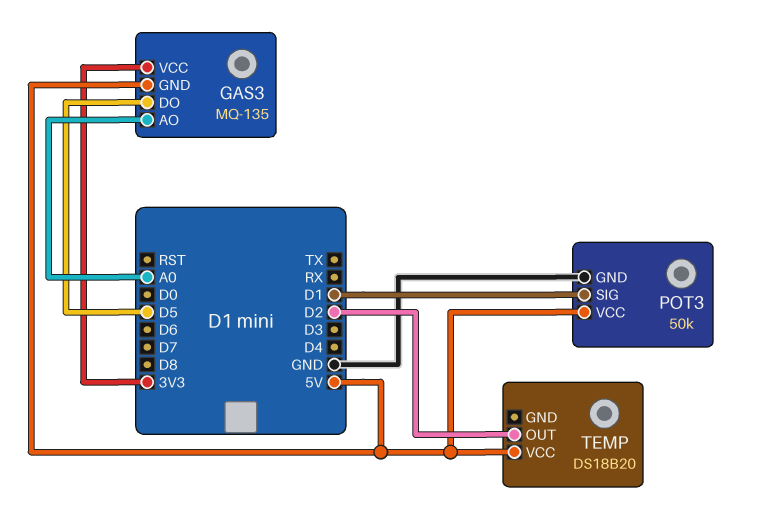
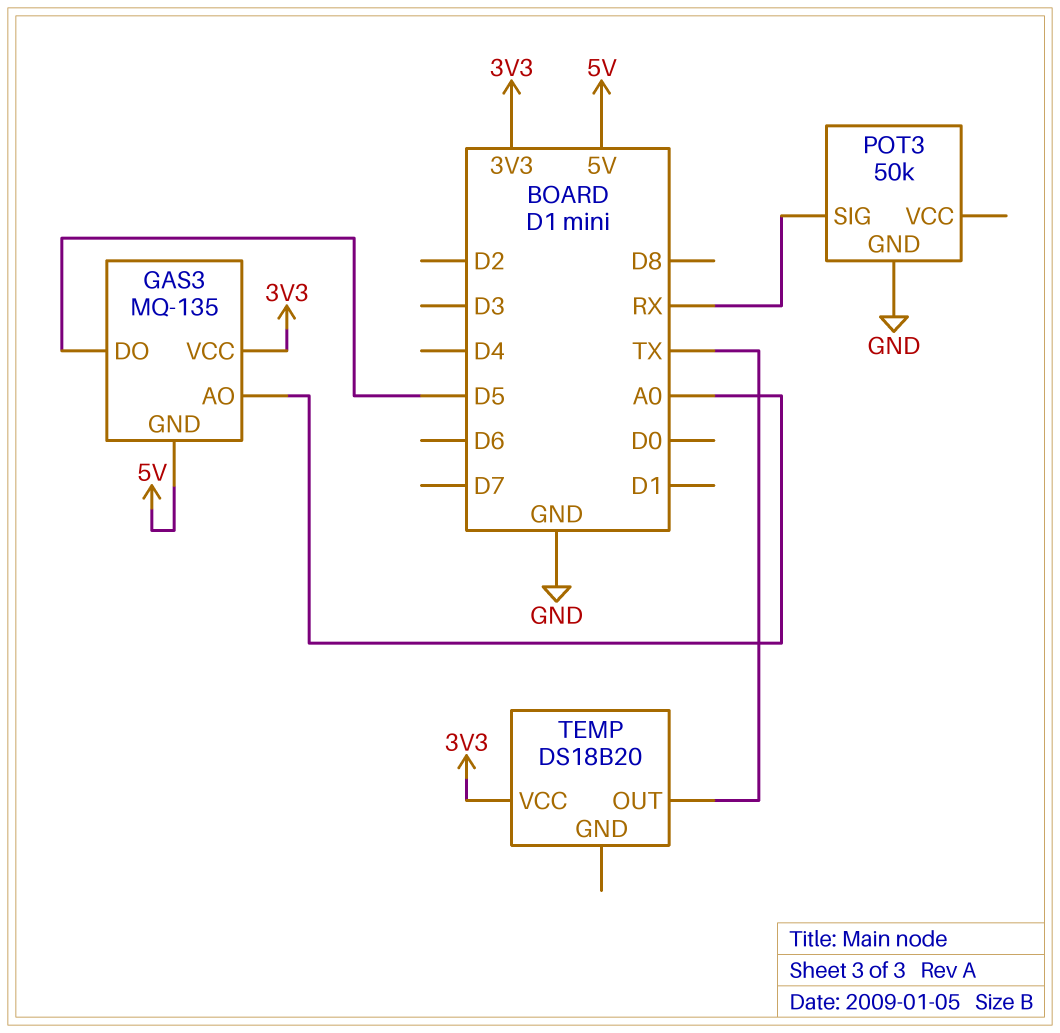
POT3 pin SIG: D1 -> RX
POT3 pin VCC: 5V -> none
TEMP pin OUT: D2 -> TX
TEMP pin VCC: 5V -> 3V3

